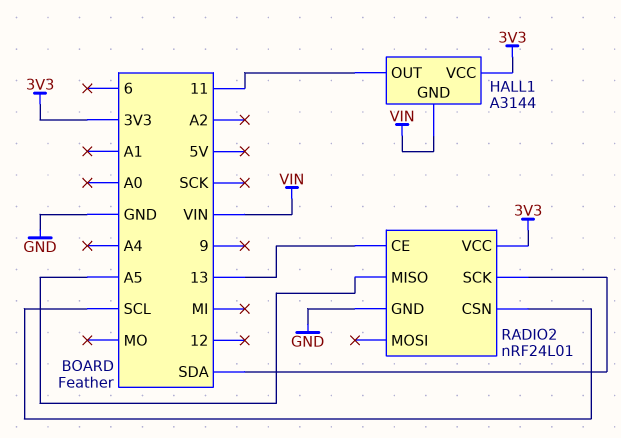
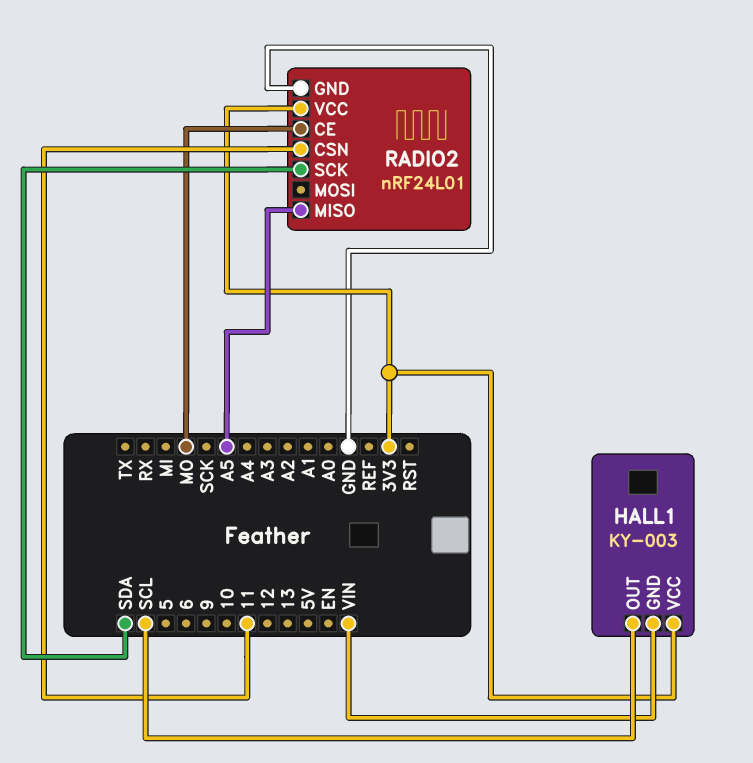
HALL1: A3144 -> KY-003
HALL1 pin OUT: 11 -> SCL
RADIO2 pin CE: 13 -> MO
RADIO2 pin CSN: SCL -> 11

